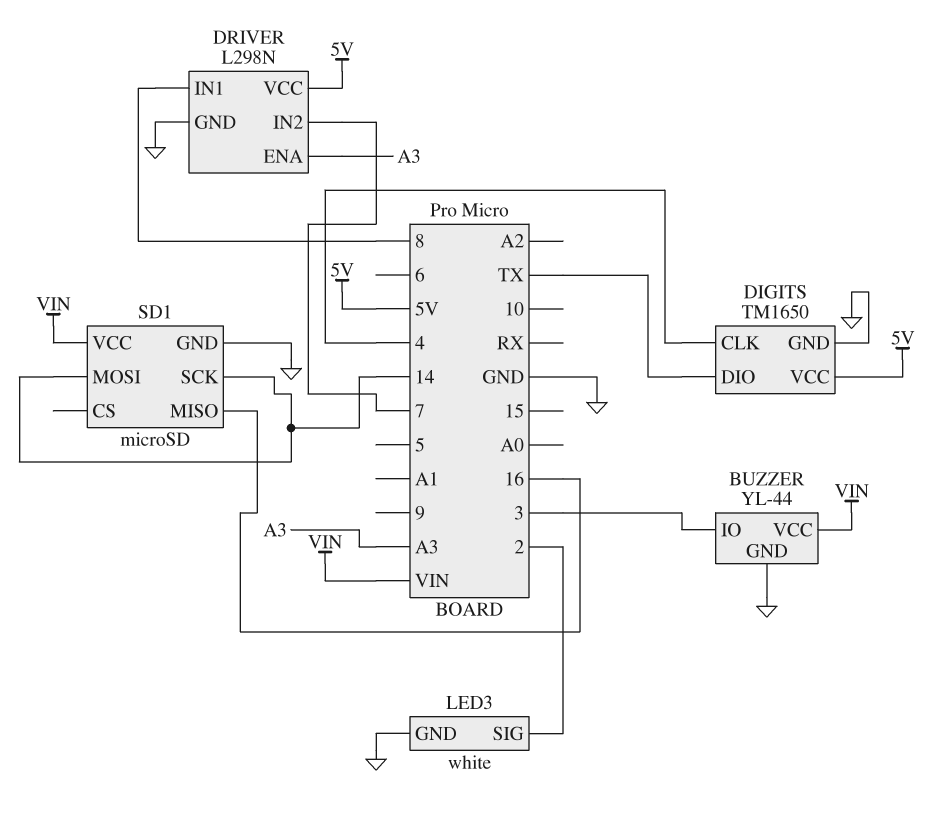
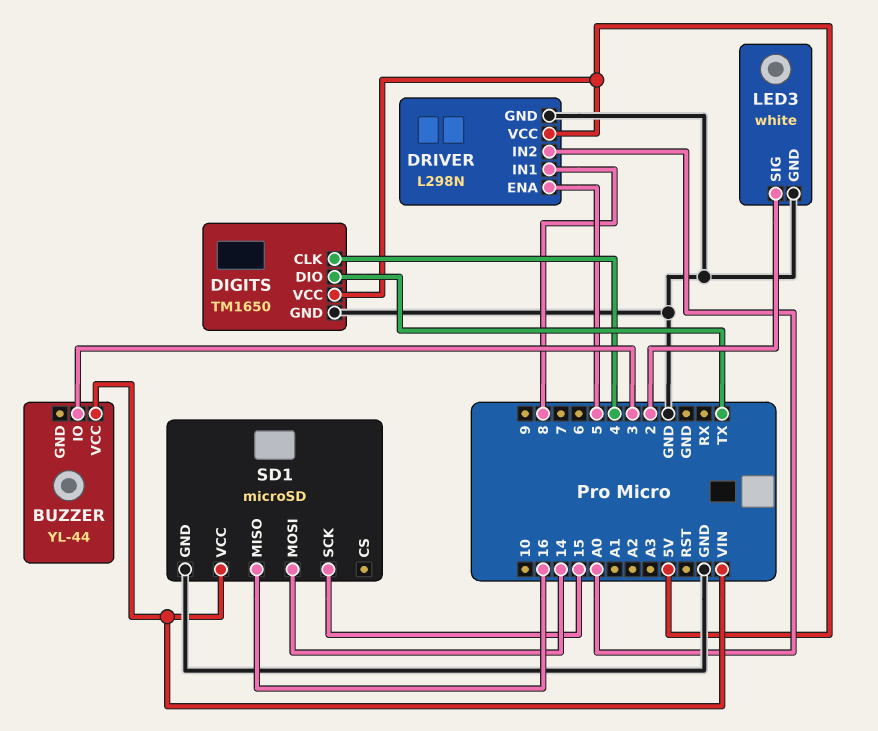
BUZZER pin GND: GND -> none
DRIVER pin ENA: A3 -> 5
DRIVER pin IN2: 7 -> A0
SD1 pin SCK: 14 -> 15

